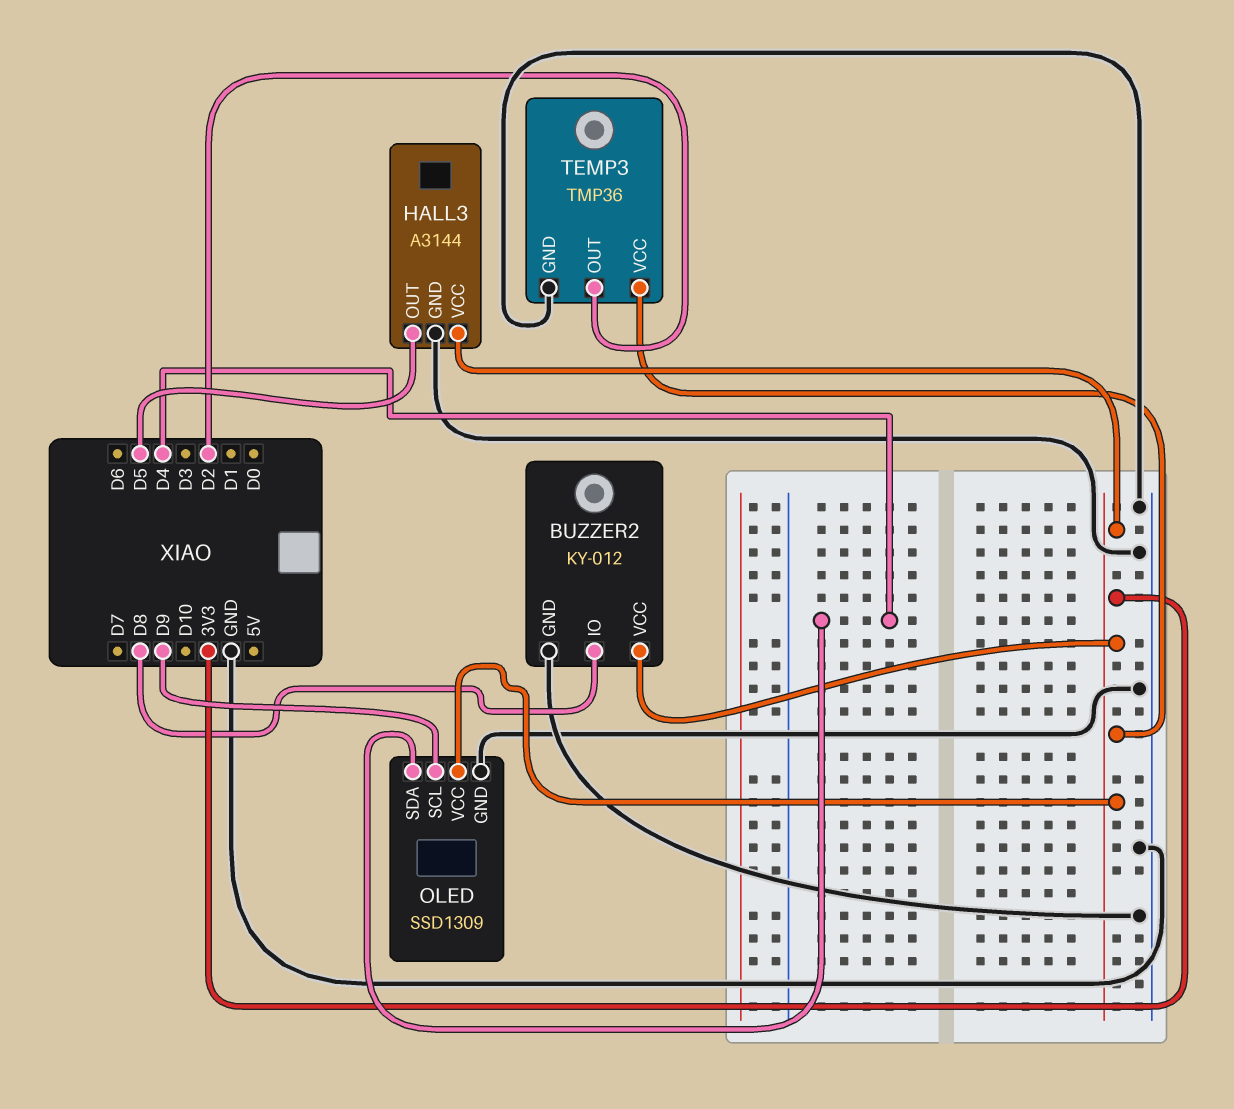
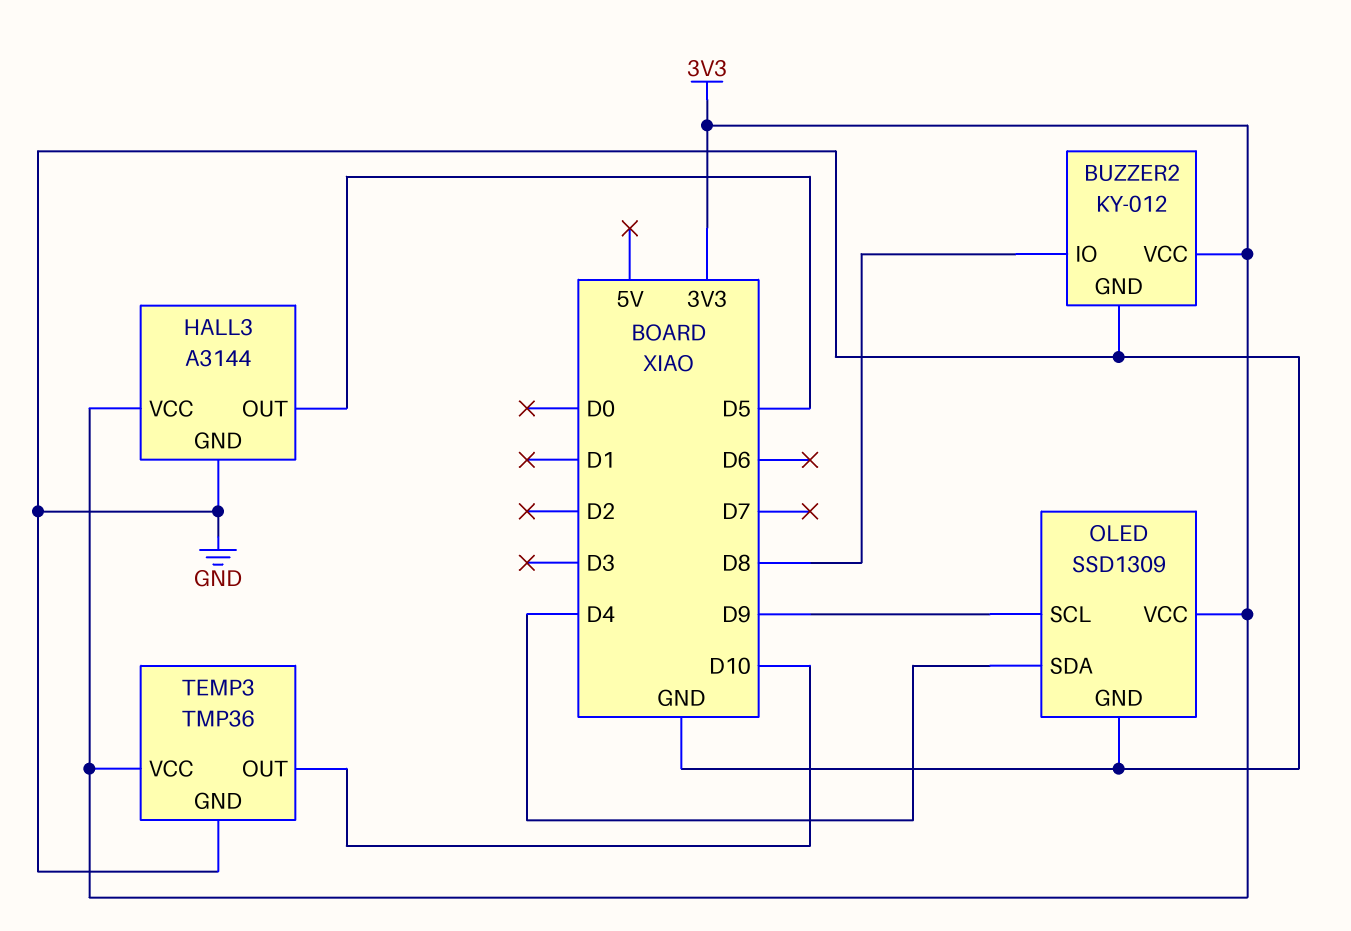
TEMP3 pin OUT: D2 -> D10

